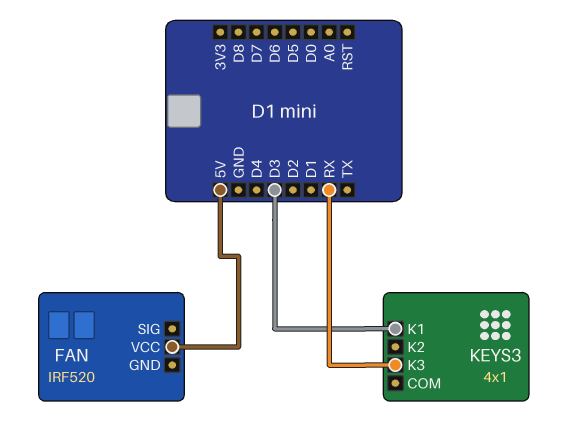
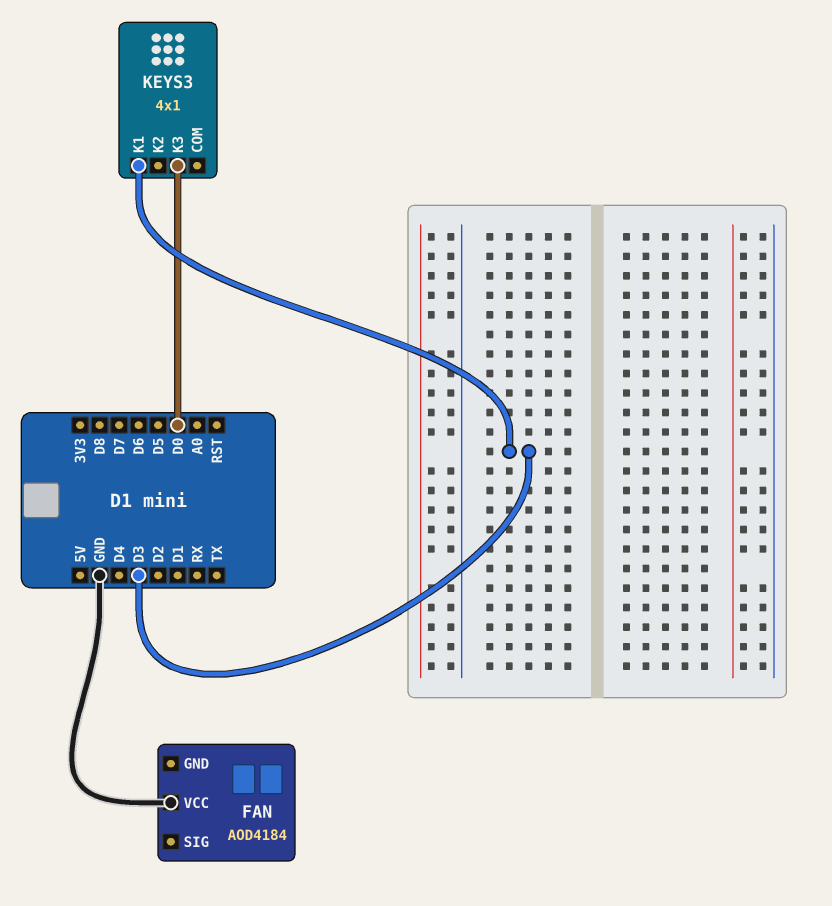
FAN: IRF520 -> AOD4184
FAN pin VCC: 5V -> GND
KEYS3 pin K3: RX -> D0

